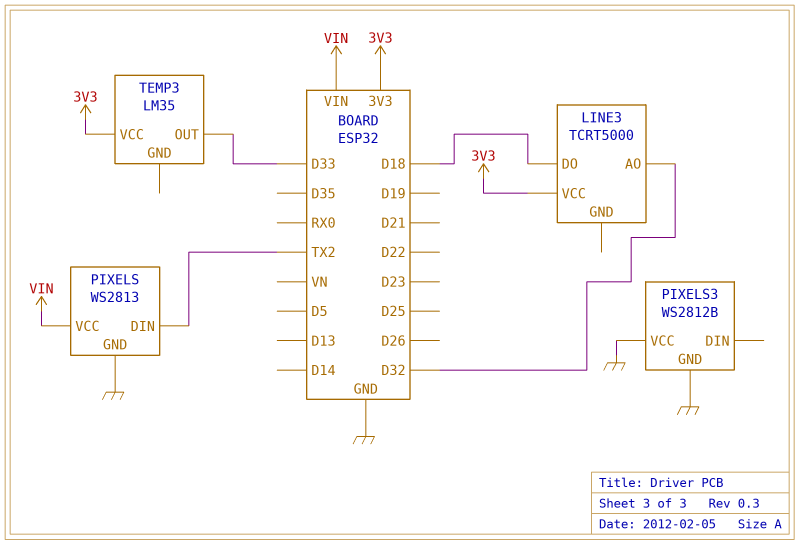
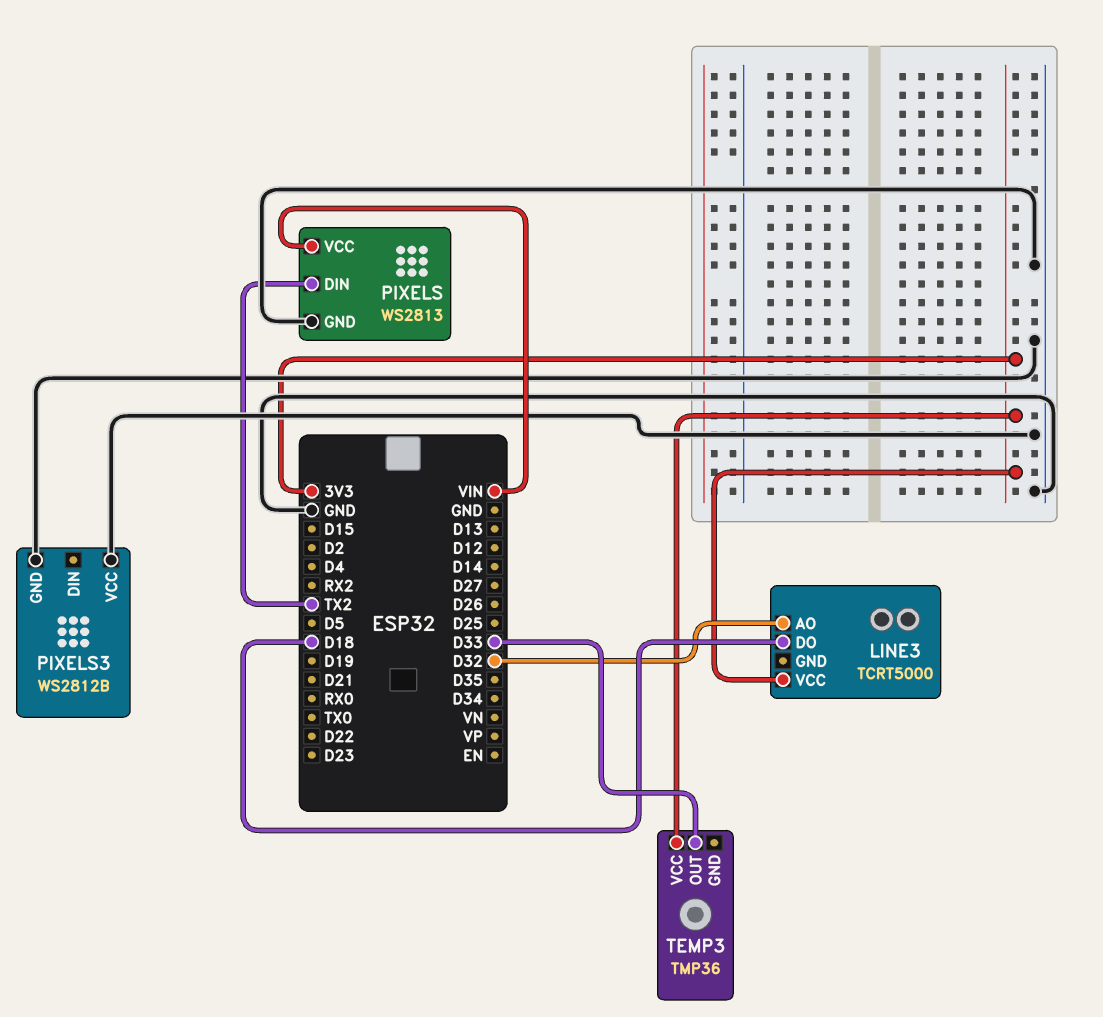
TEMP3: LM35 -> TMP36

